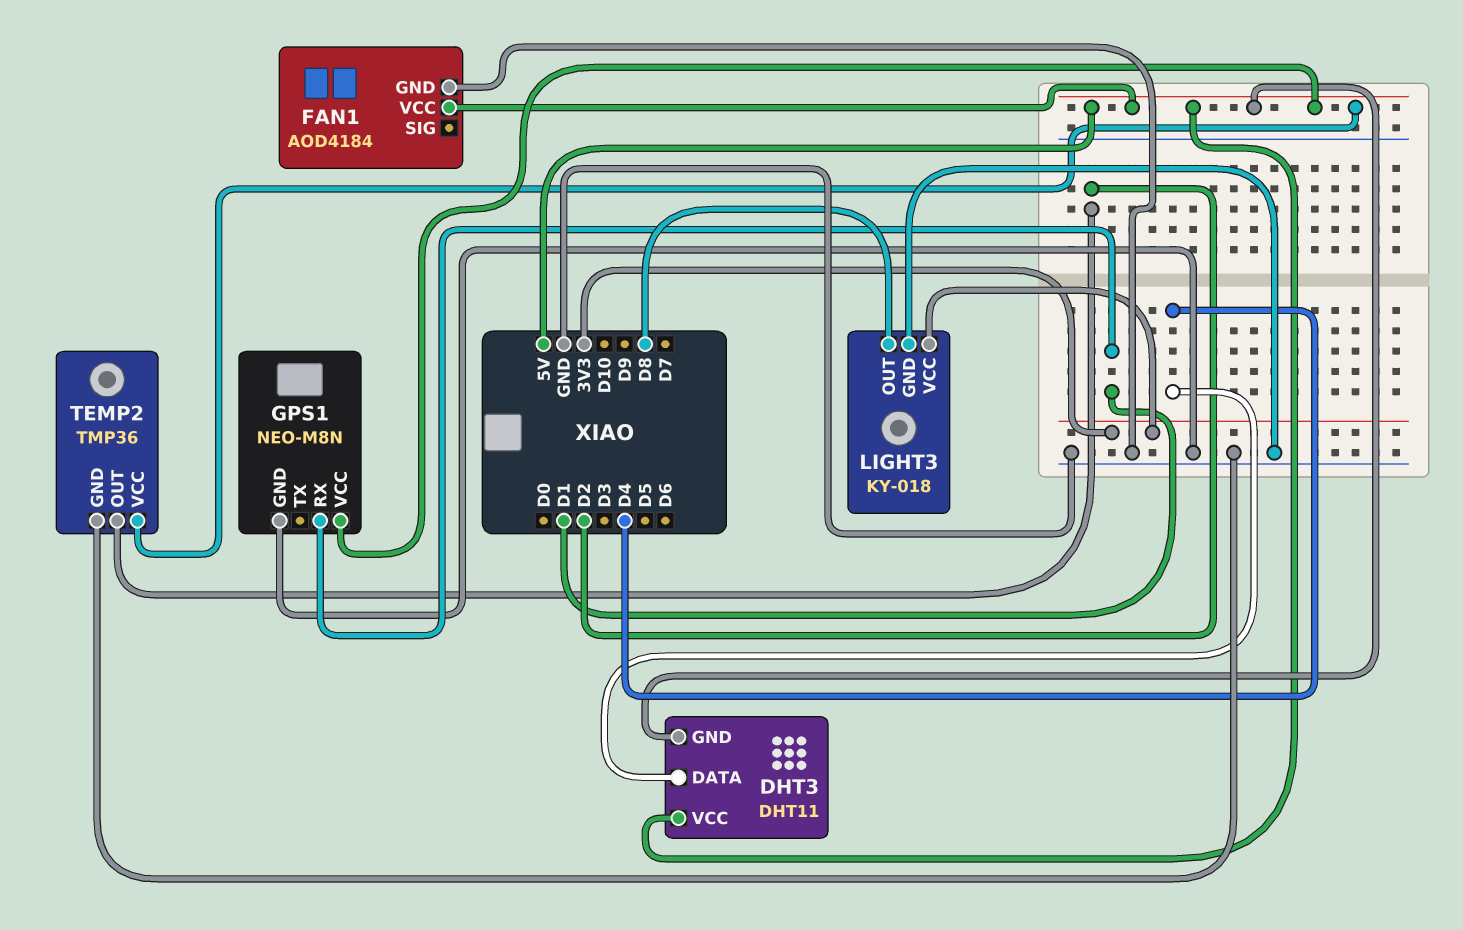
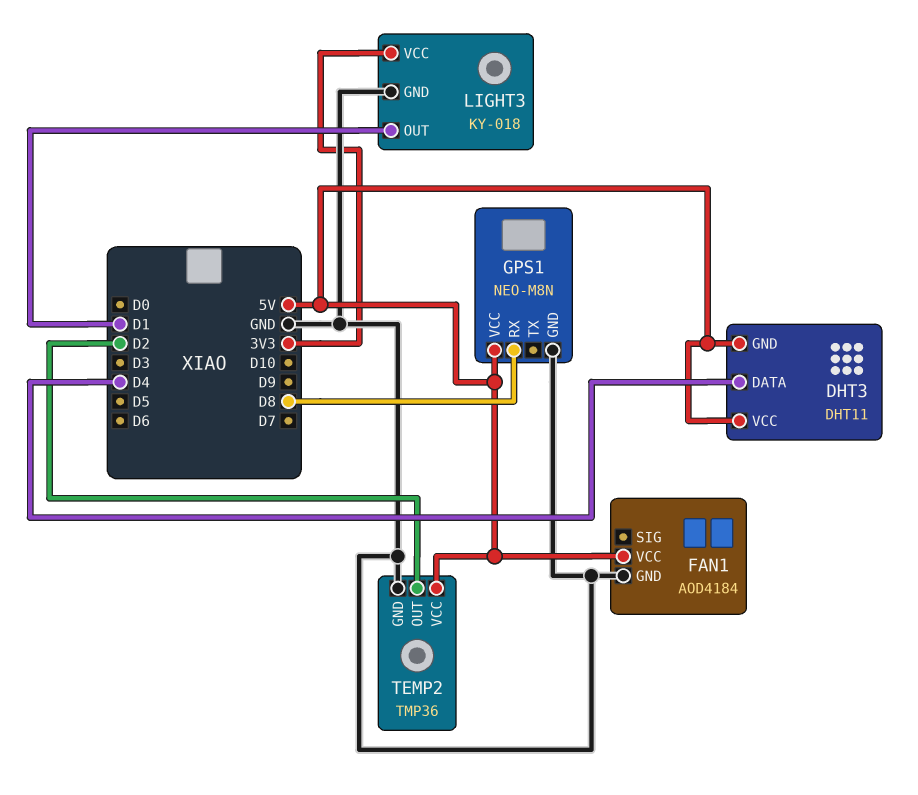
GPS1 pin RX: D1 -> D8
LIGHT3 pin OUT: D8 -> D1

